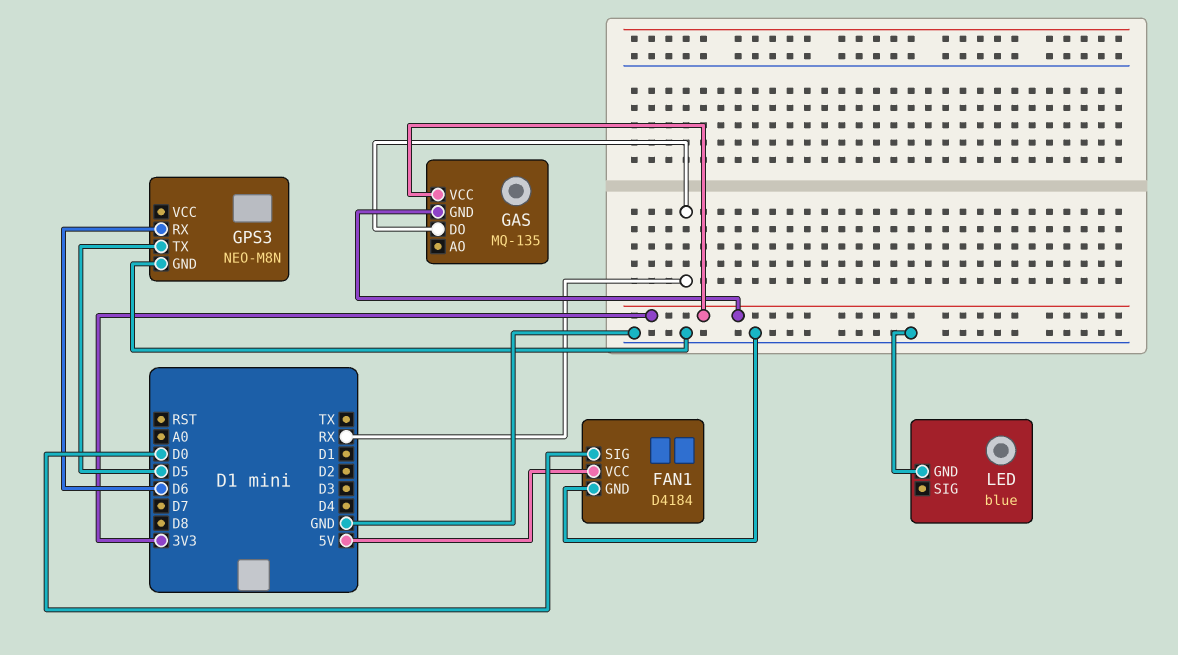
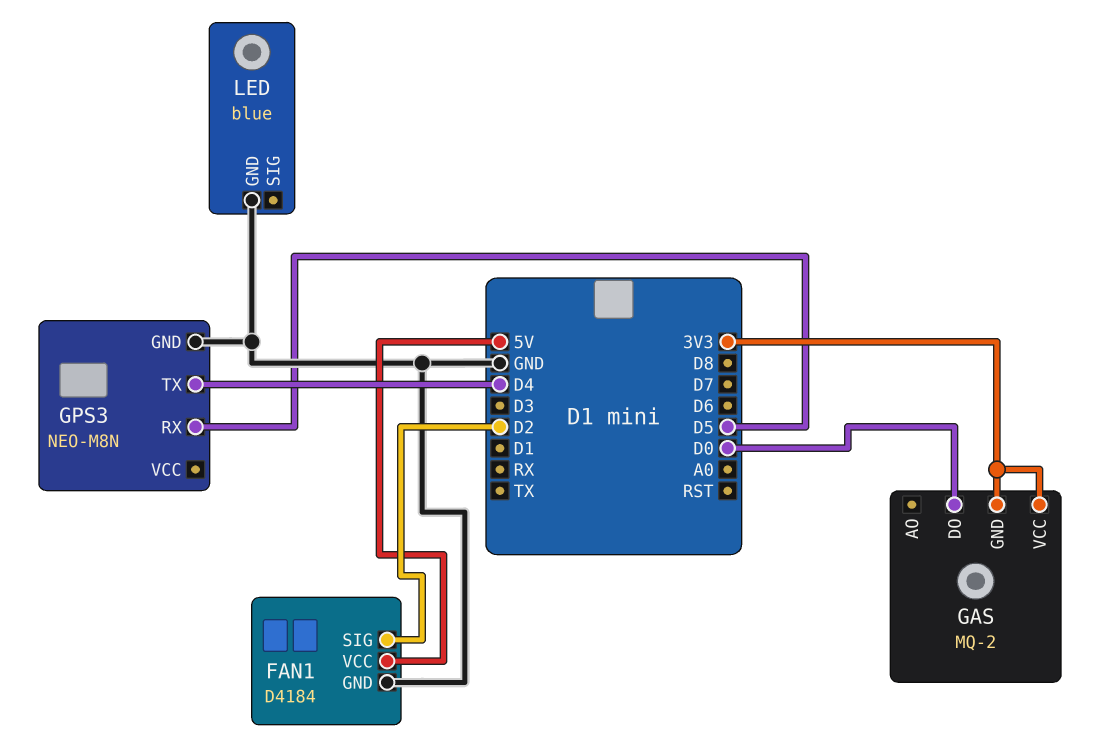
FAN1 pin SIG: D0 -> D2
GAS: MQ-135 -> MQ-2
GAS pin DO: RX -> D0
GPS3 pin RX: D6 -> D5
GPS3 pin TX: D5 -> D4

